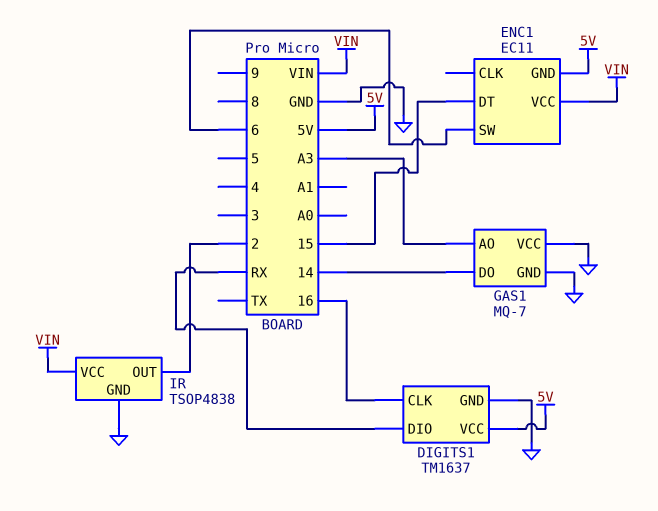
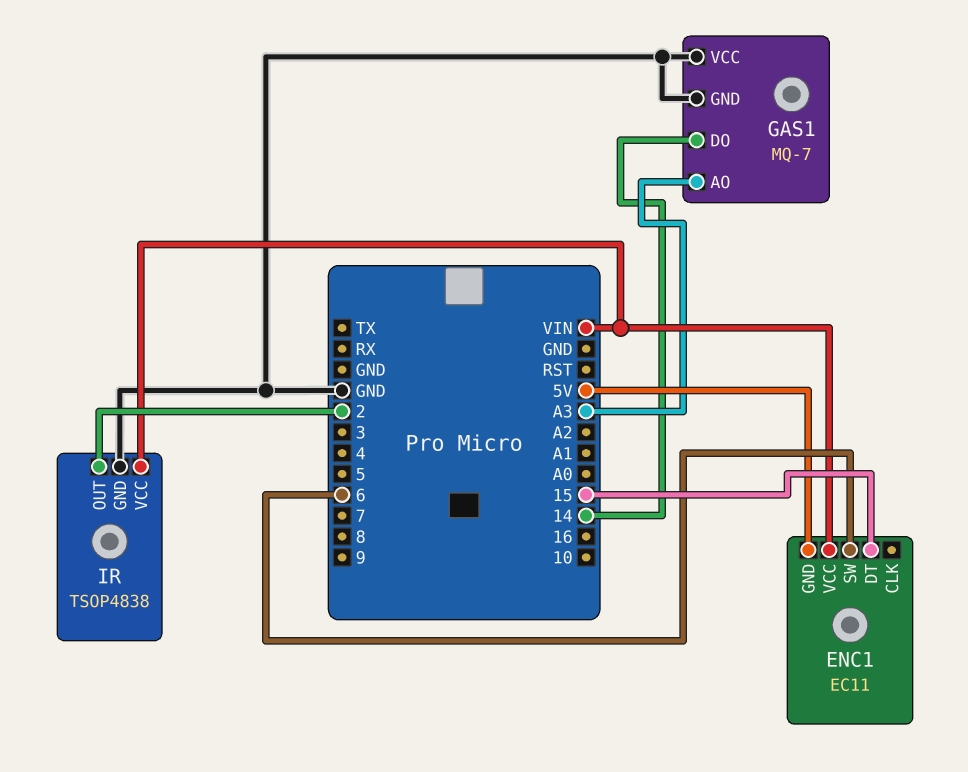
DIGITS1: TM1637 -> none
DIGITS1 pin CLK: 16 -> none
DIGITS1 pin DIO: RX -> none
DIGITS1 pin GND: GND -> none
DIGITS1 pin VCC: 5V -> none

